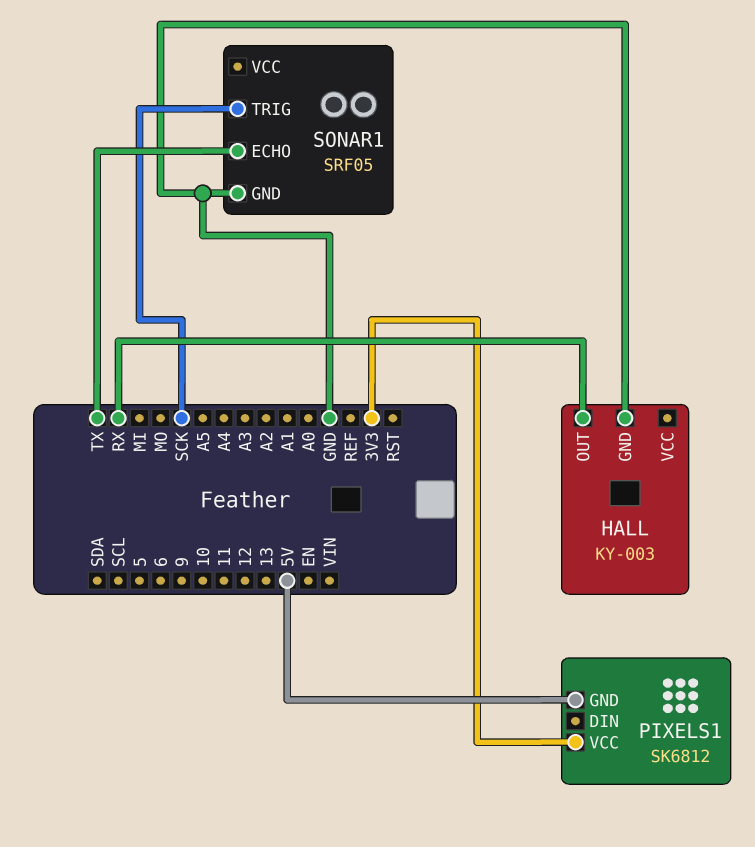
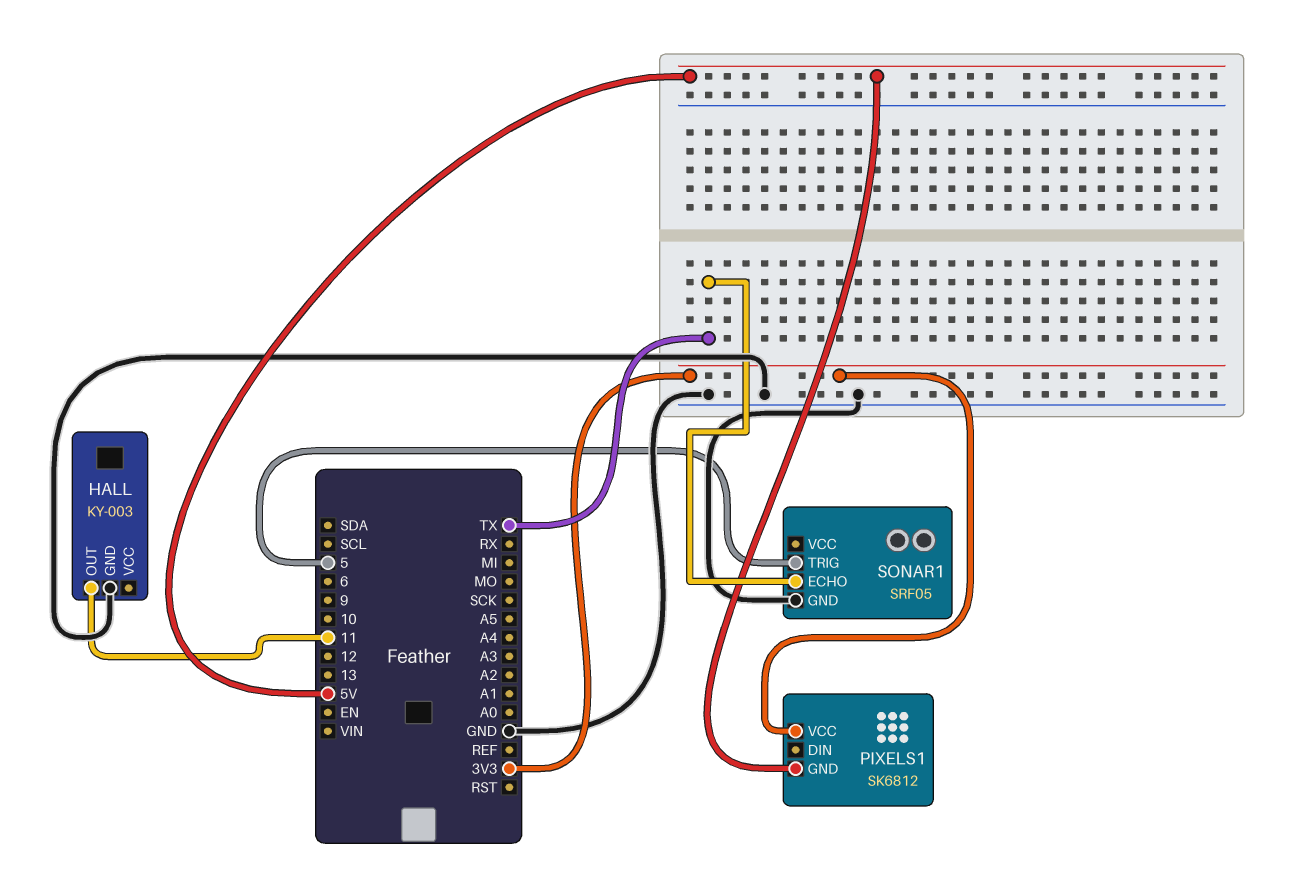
HALL pin OUT: RX -> 11
SONAR1 pin TRIG: SCK -> 5

